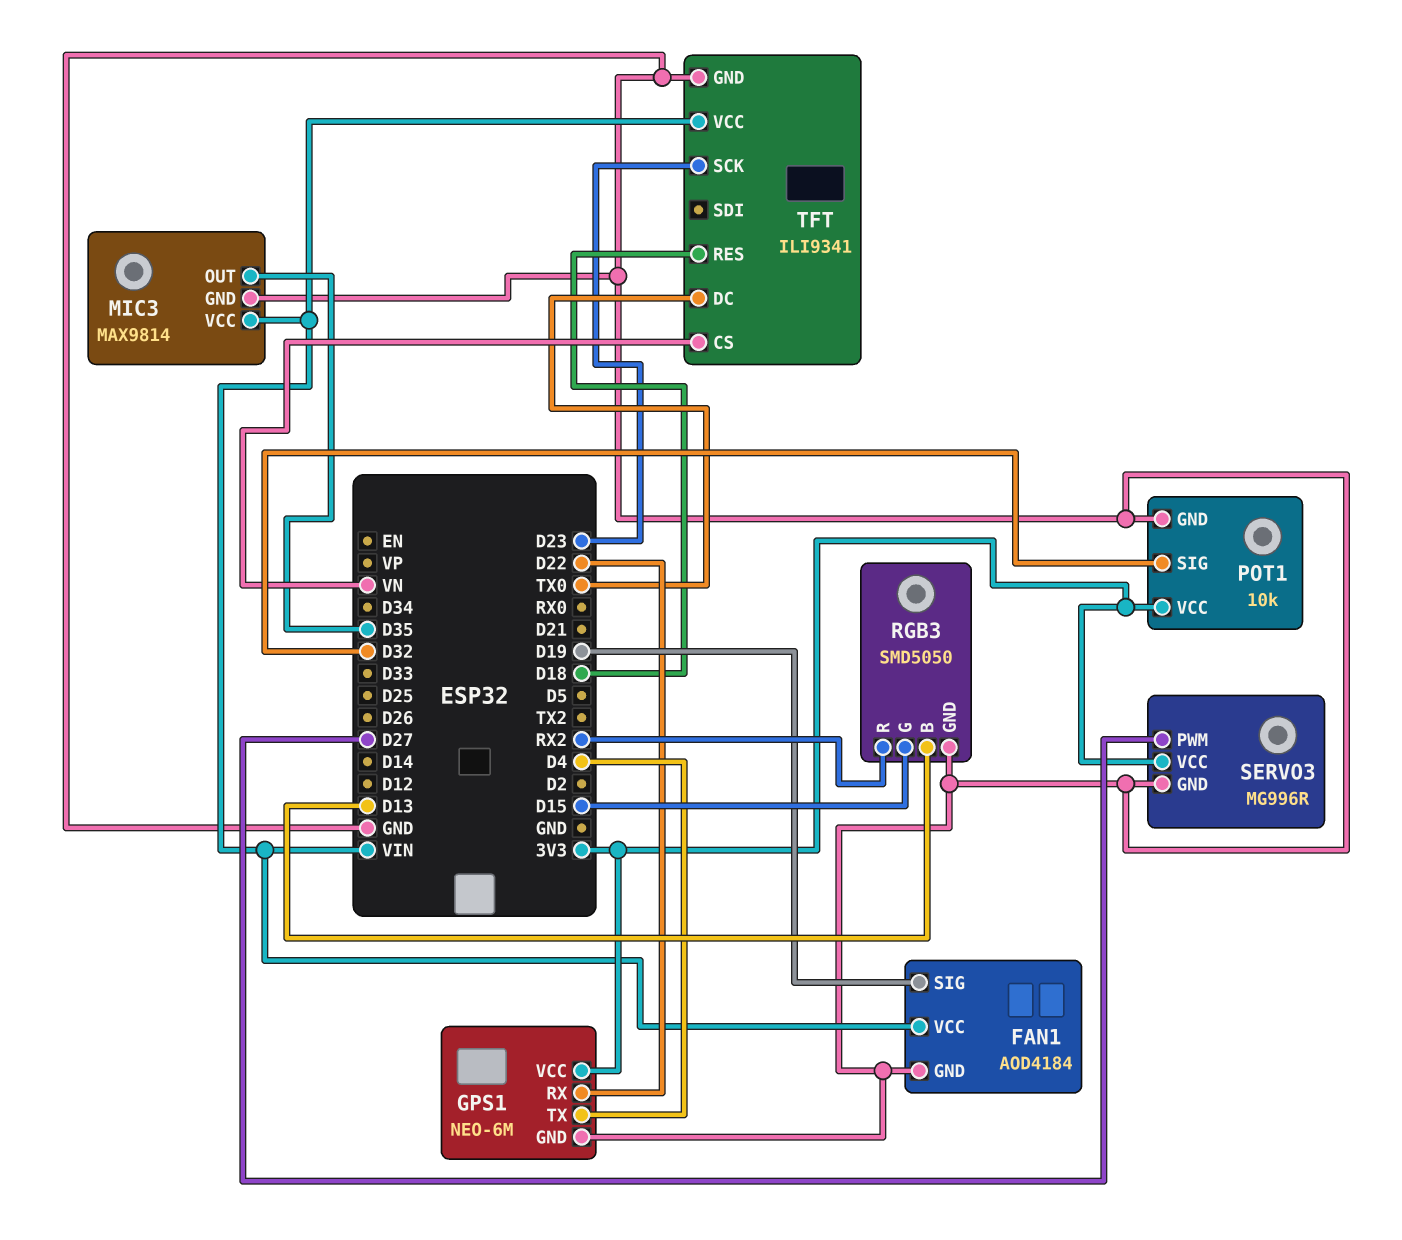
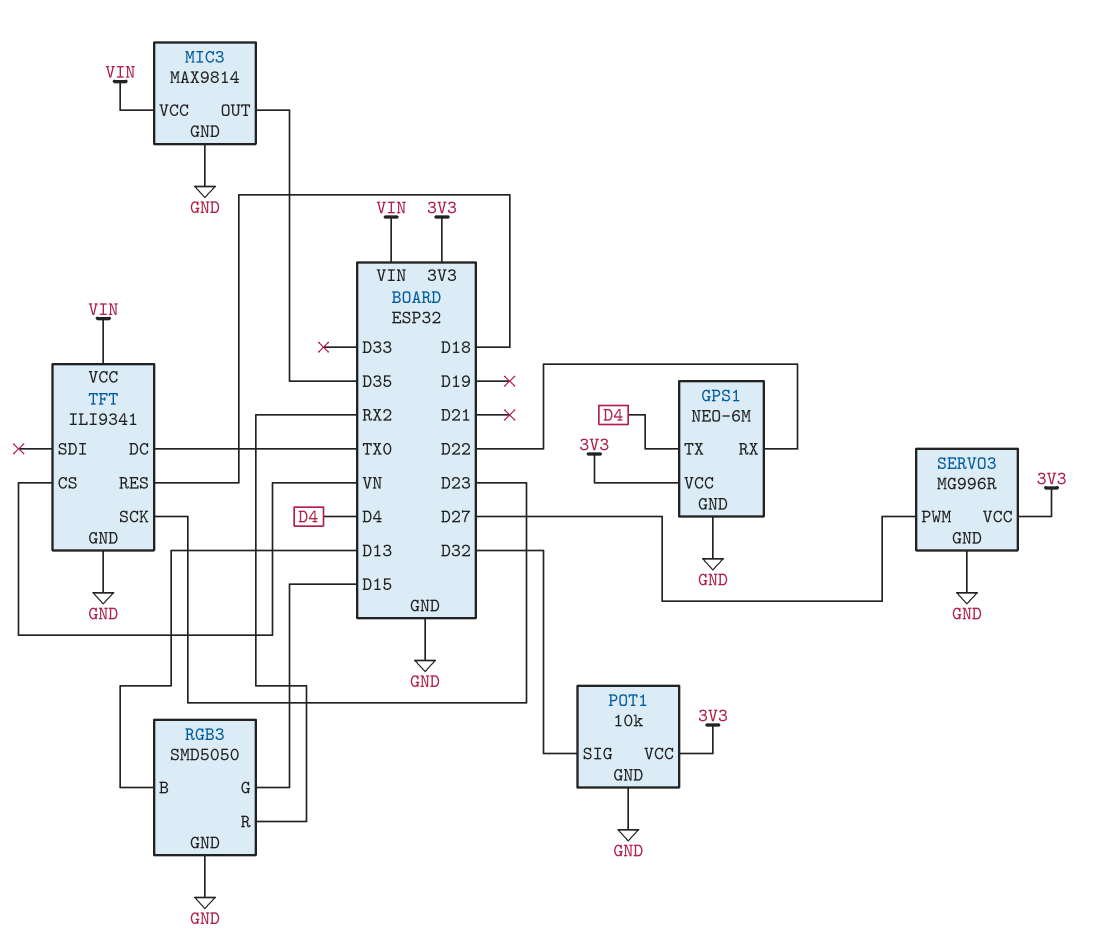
FAN1: AOD4184 -> none
FAN1 pin GND: GND -> none
FAN1 pin SIG: D19 -> none
FAN1 pin VCC: VIN -> none

